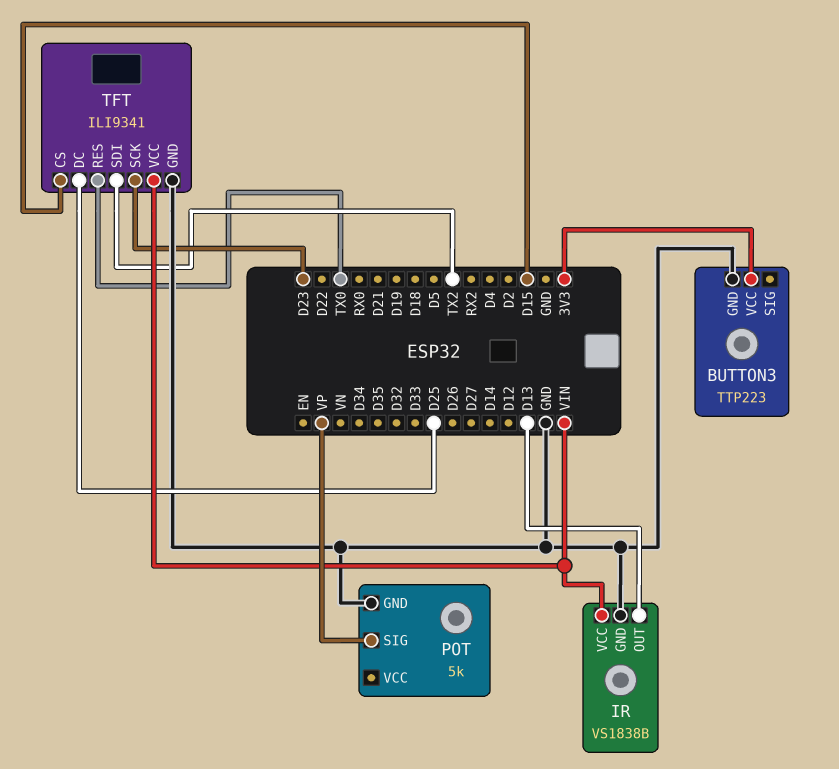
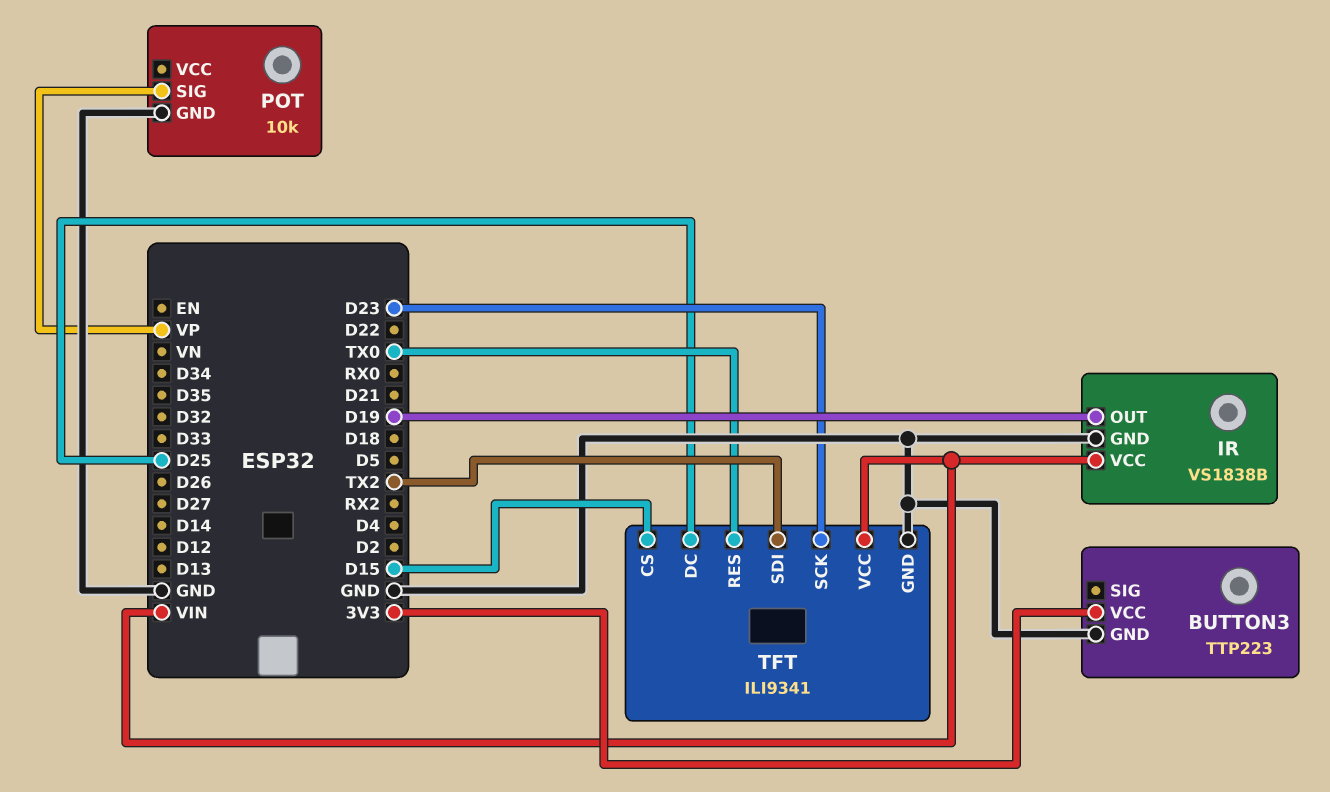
IR pin OUT: D13 -> D19
POT: 5k -> 10k

